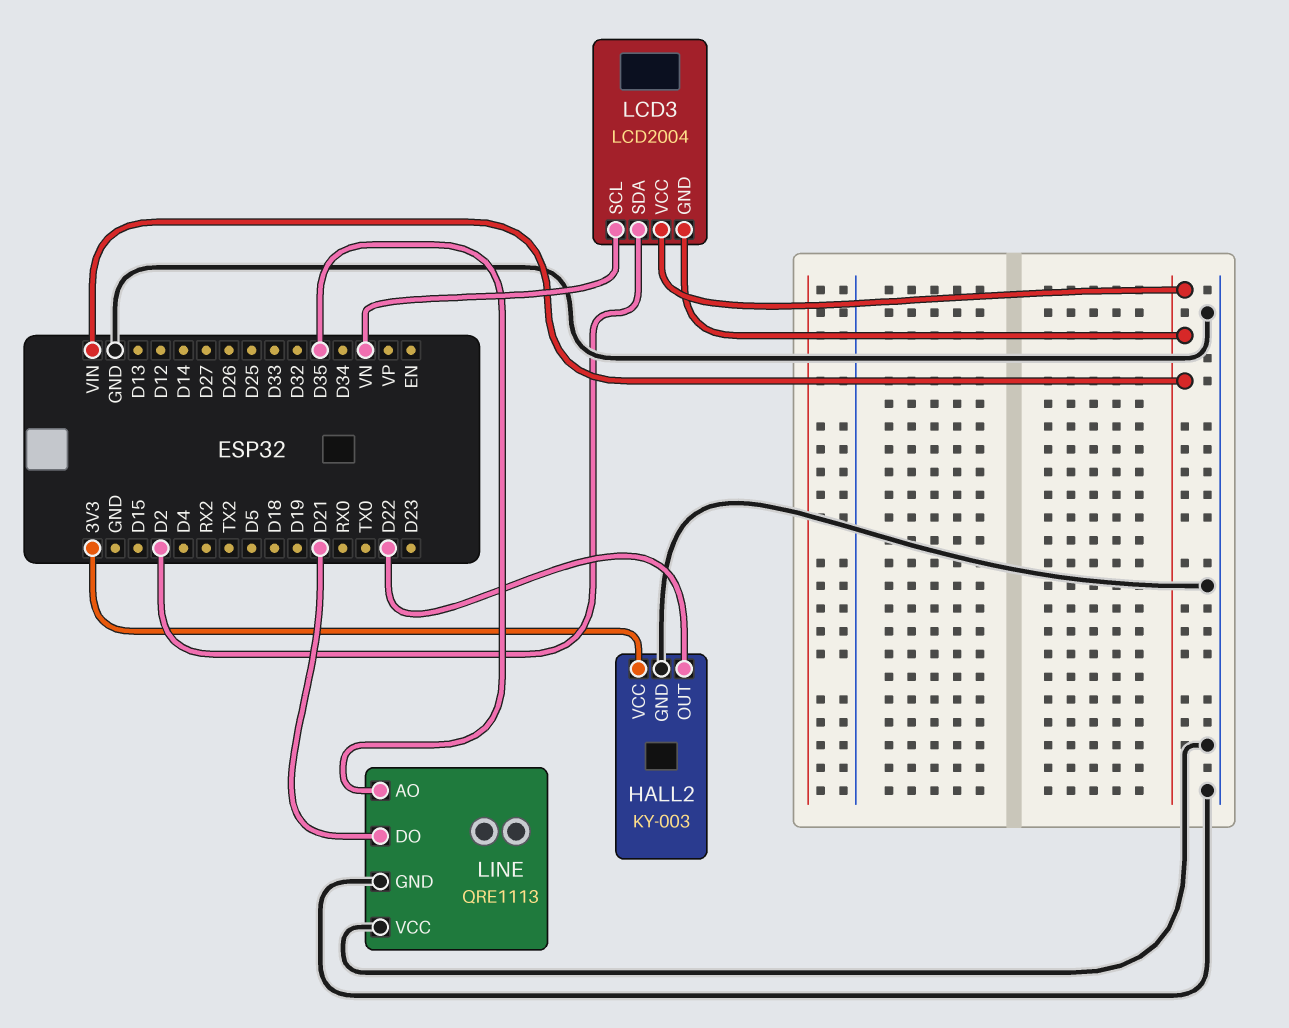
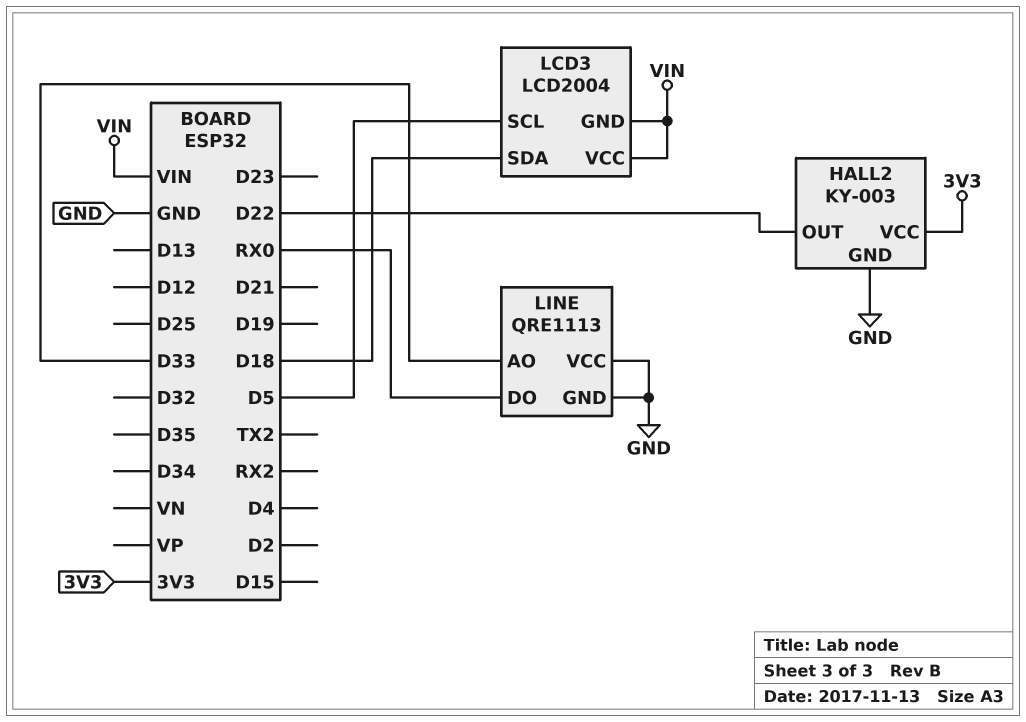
LCD3 pin SCL: VN -> D5
LCD3 pin SDA: D2 -> D18
LINE pin AO: D35 -> D33
LINE pin DO: D21 -> RX0

